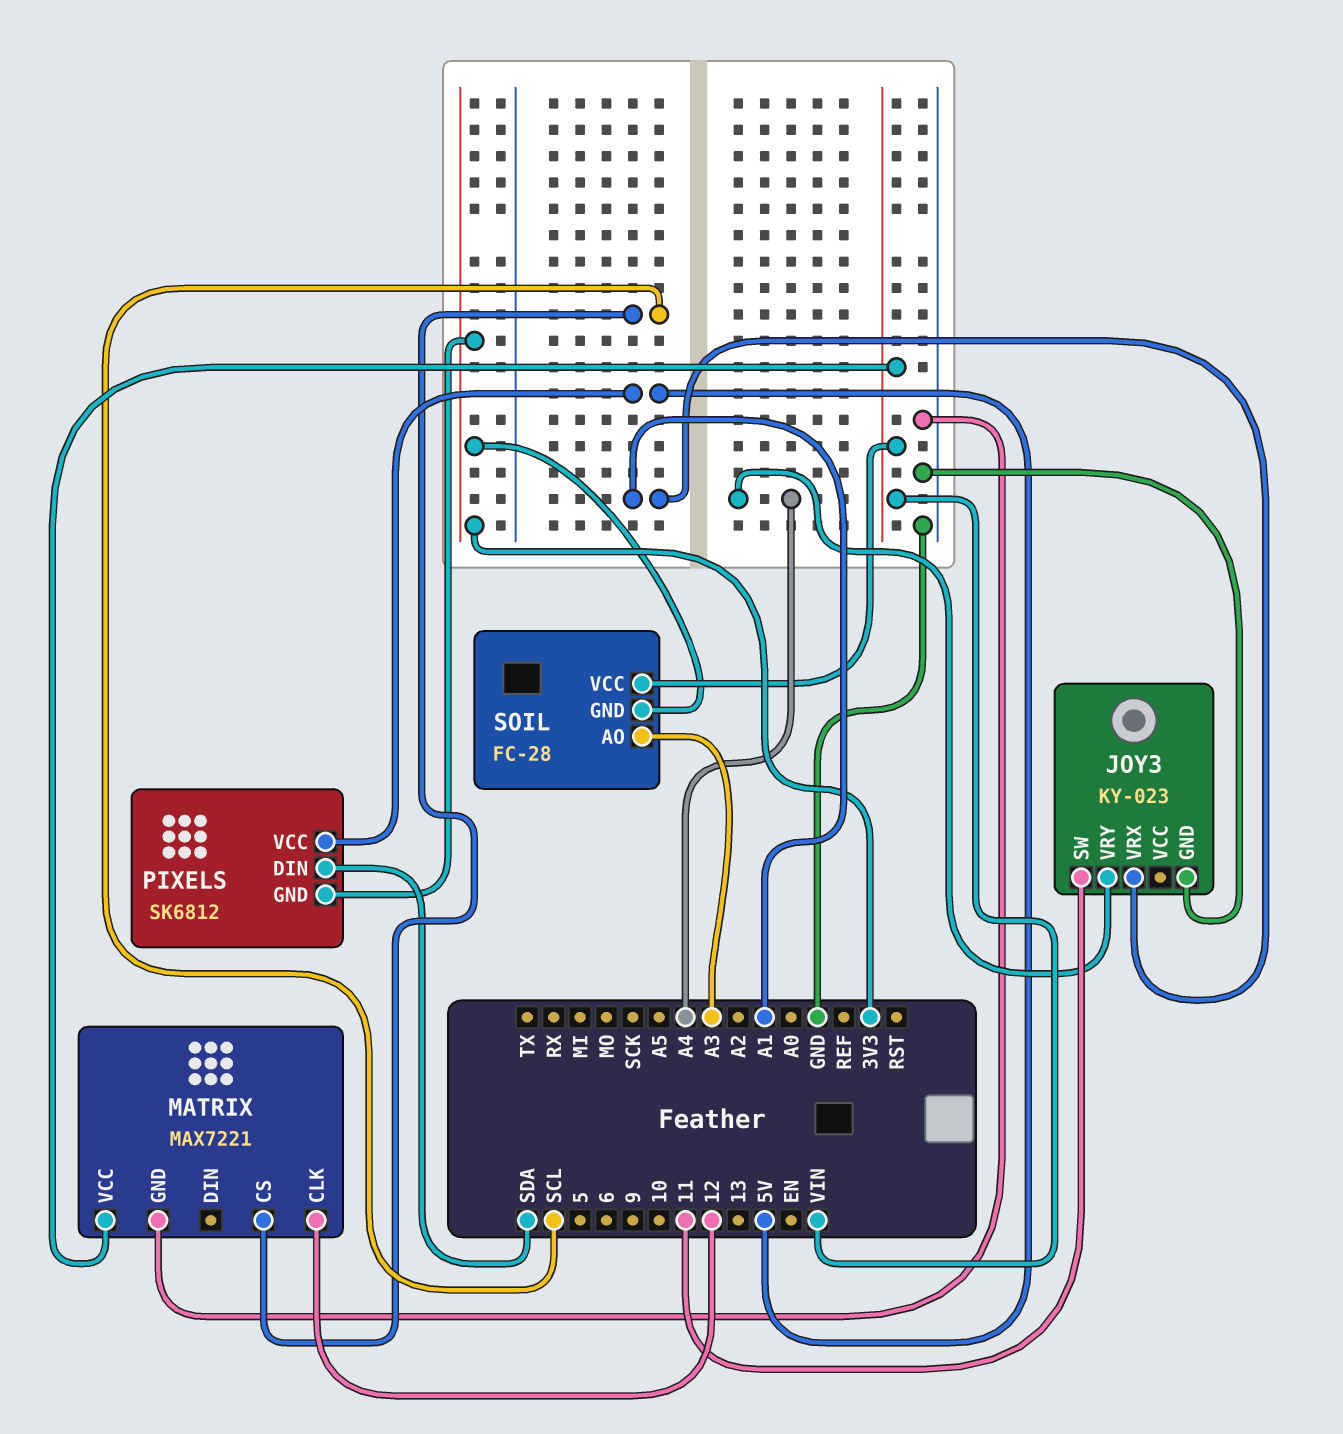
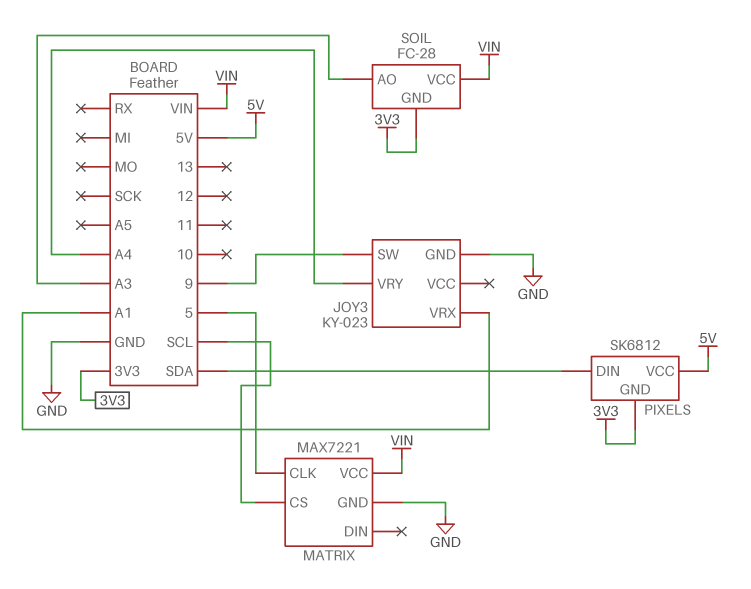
JOY3 pin SW: 11 -> 9
MATRIX pin CLK: 12 -> 5

